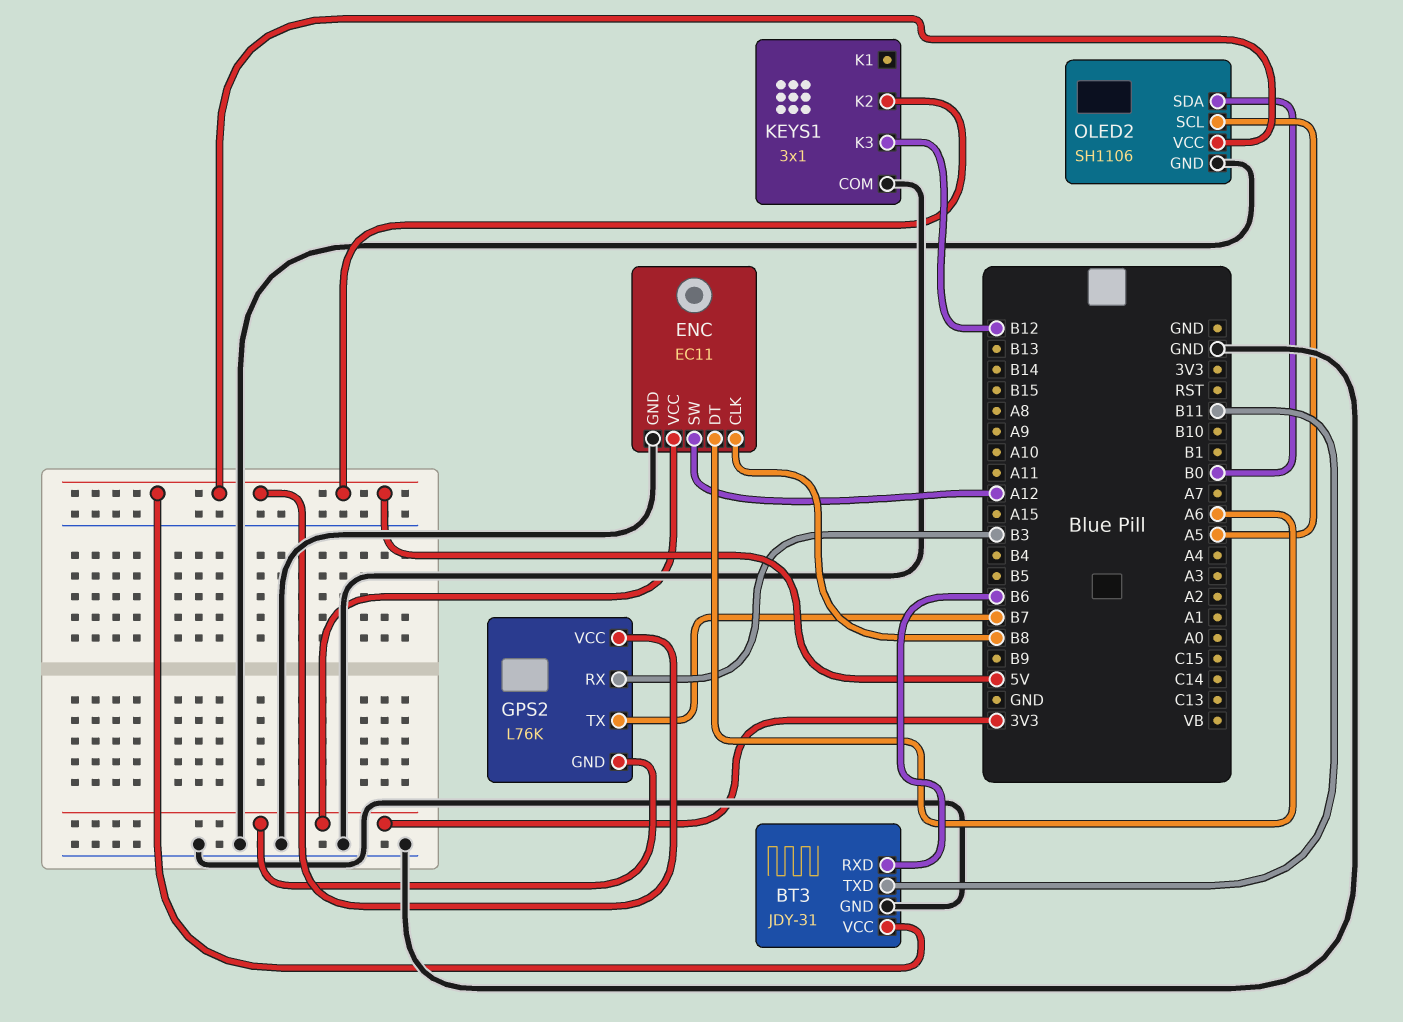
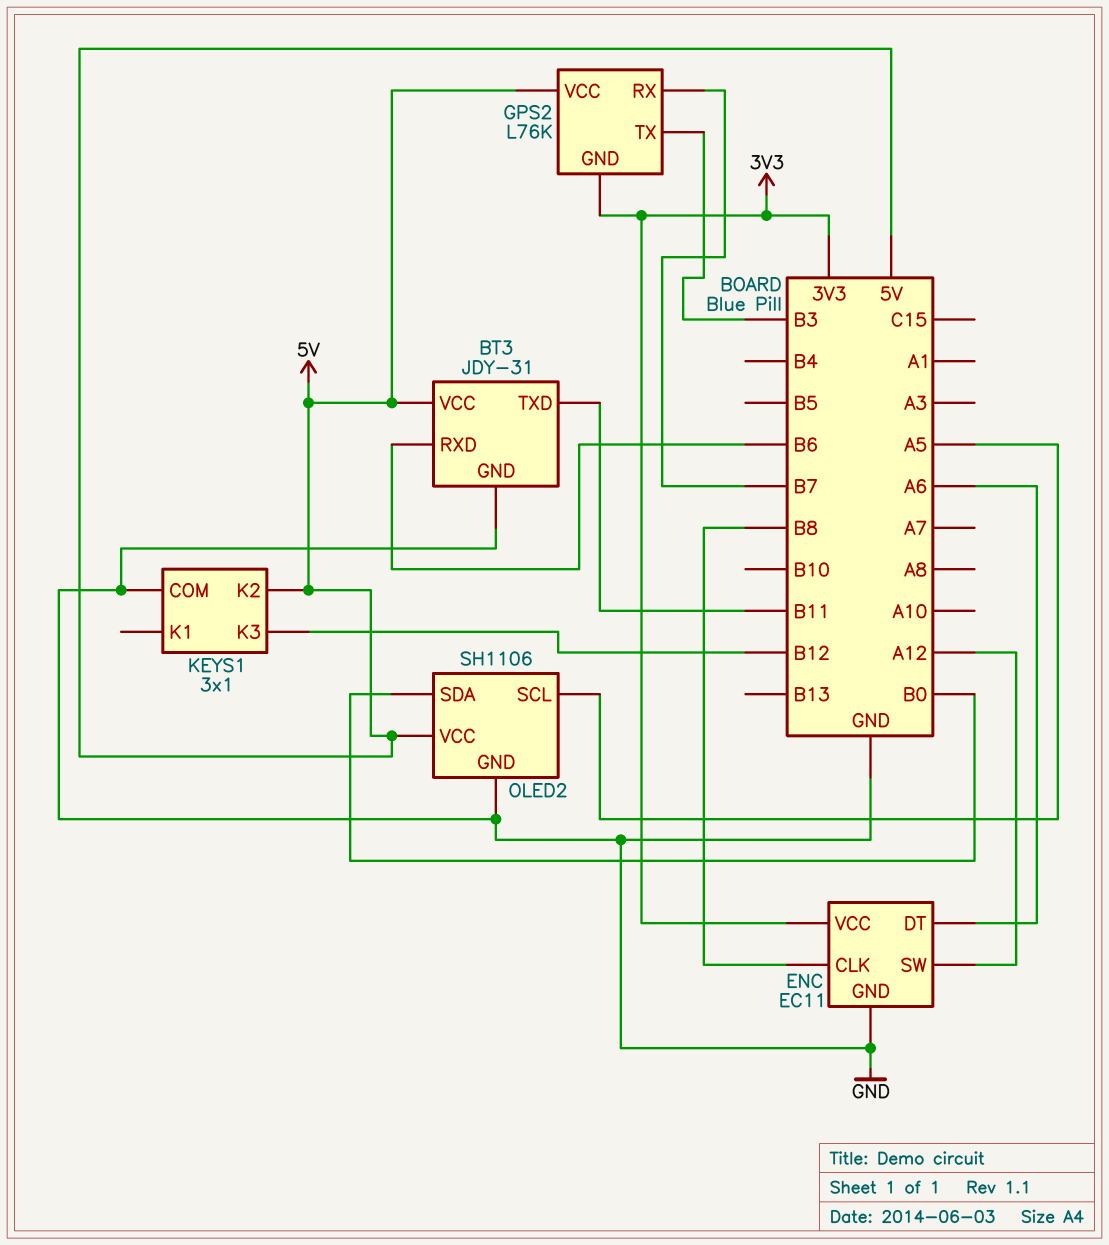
GPS2 pin RX: B3 -> B7
GPS2 pin TX: B7 -> B3

